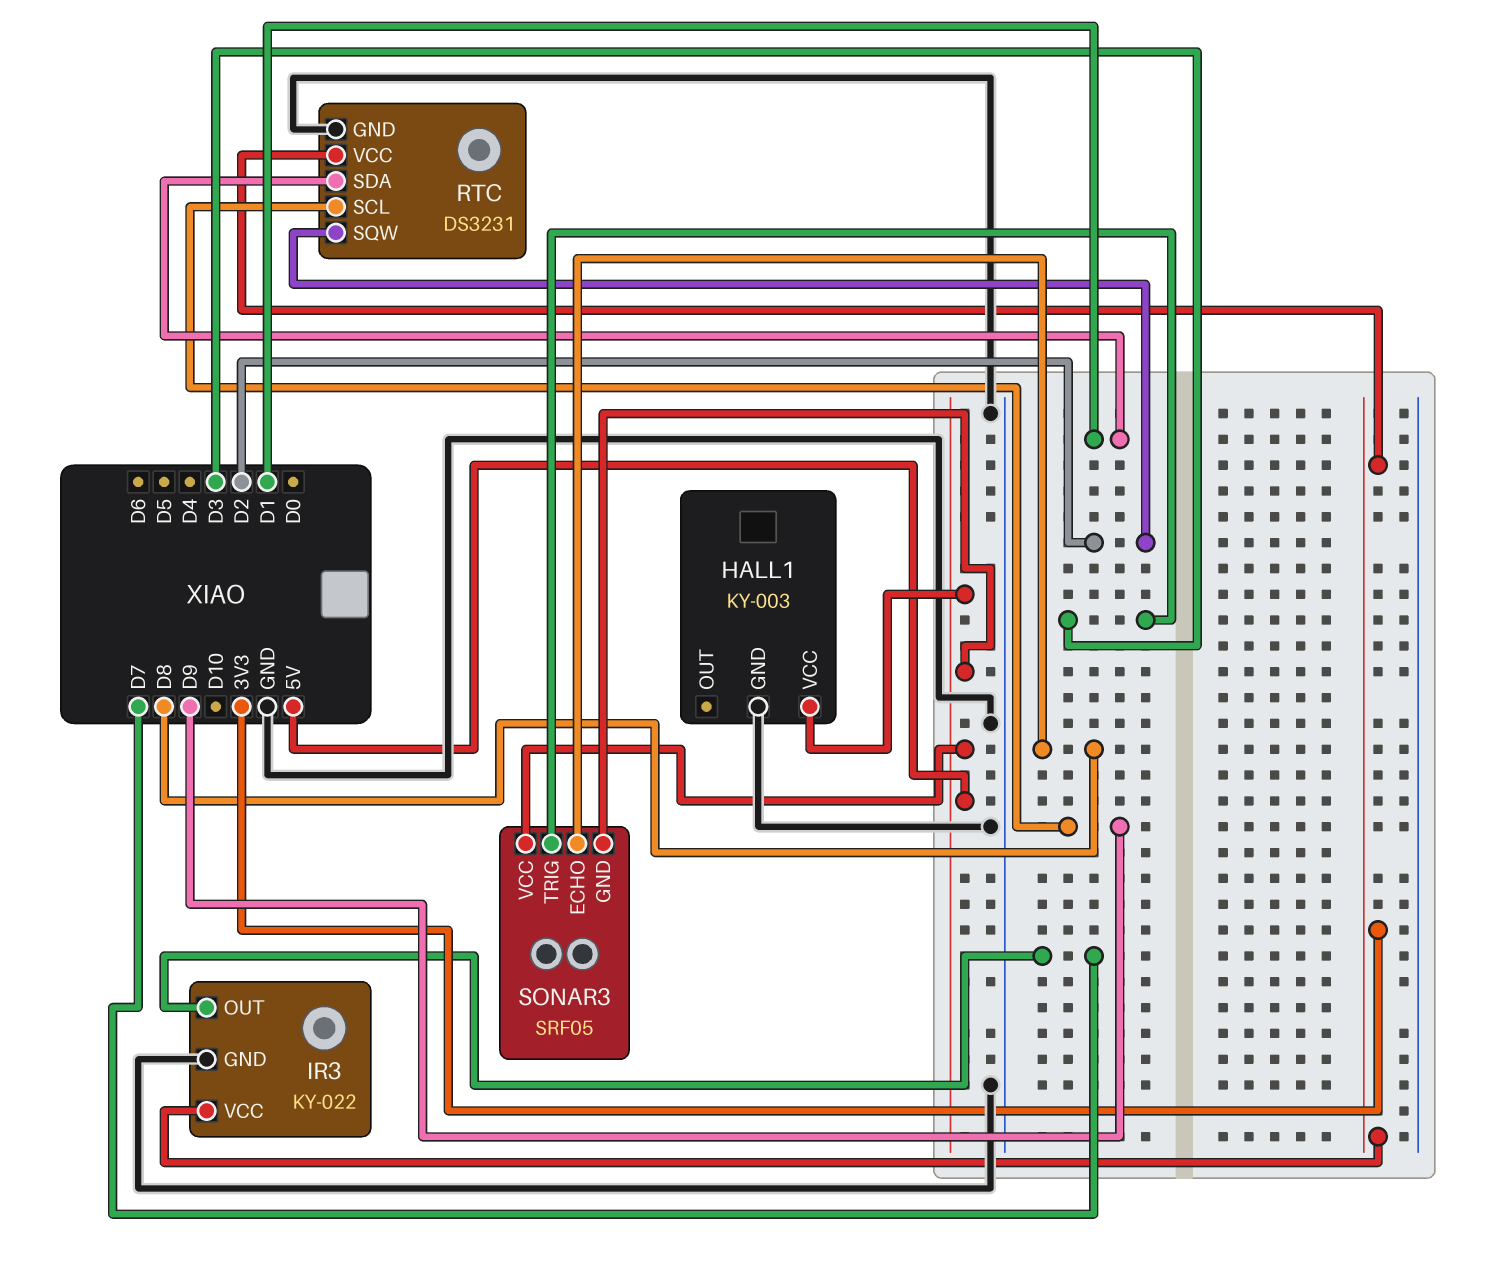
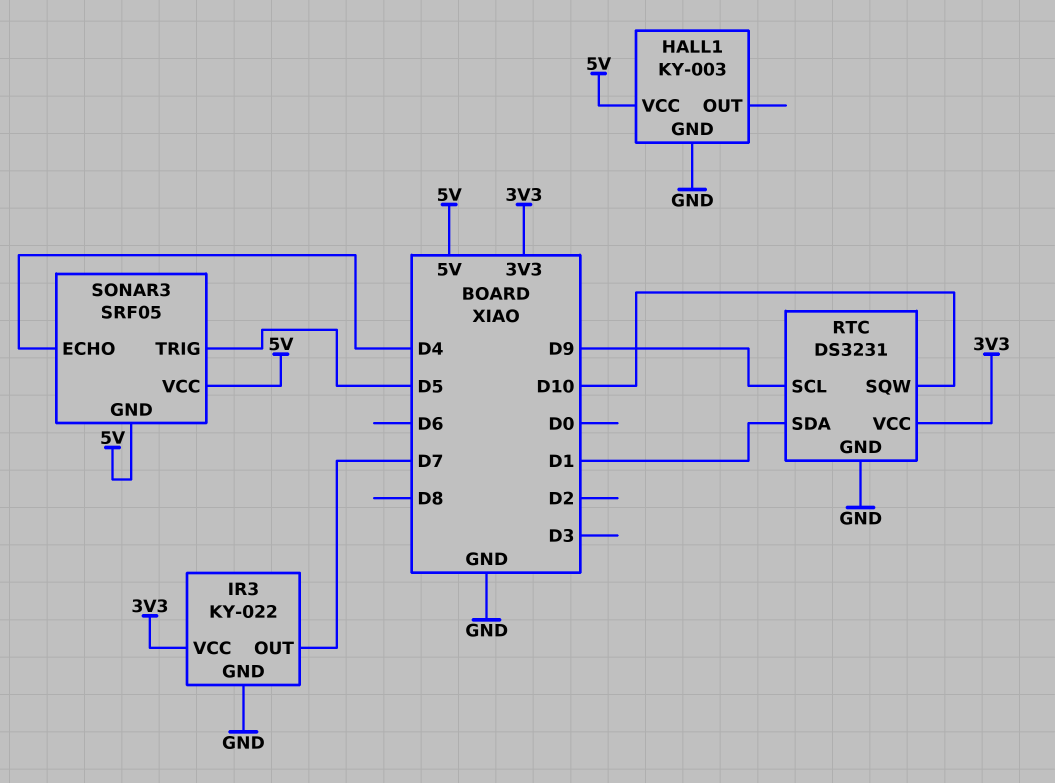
RTC pin SQW: D2 -> D10
SONAR3 pin ECHO: D8 -> D4
SONAR3 pin TRIG: D3 -> D5

